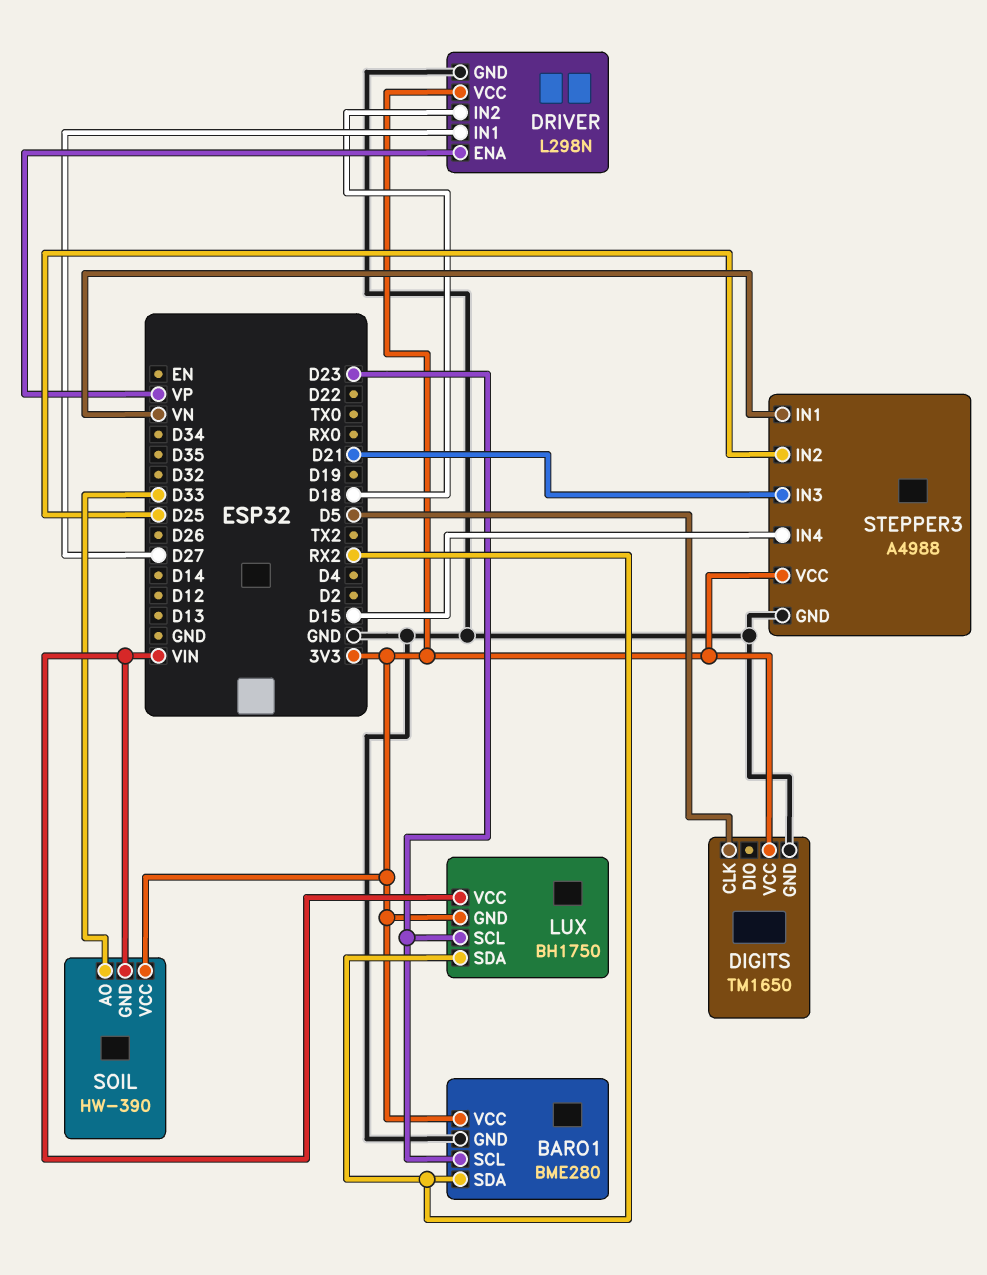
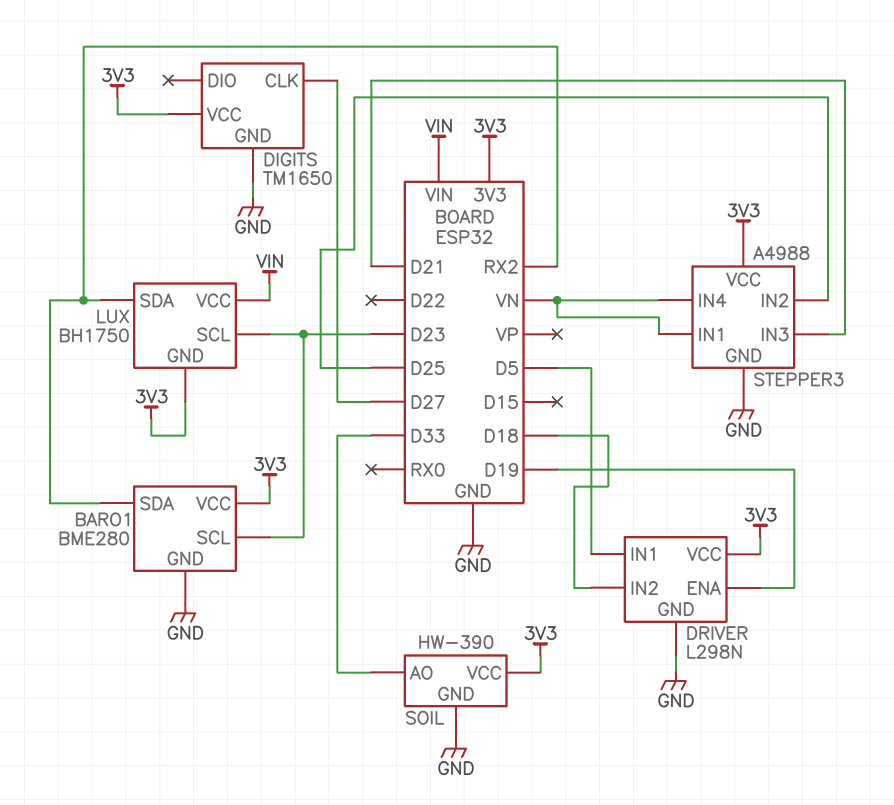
DIGITS pin CLK: D5 -> D27
DRIVER pin ENA: VP -> D19
DRIVER pin IN1: D27 -> D5
SOIL pin GND: VIN -> GND
STEPPER3 pin IN4: D15 -> VN

